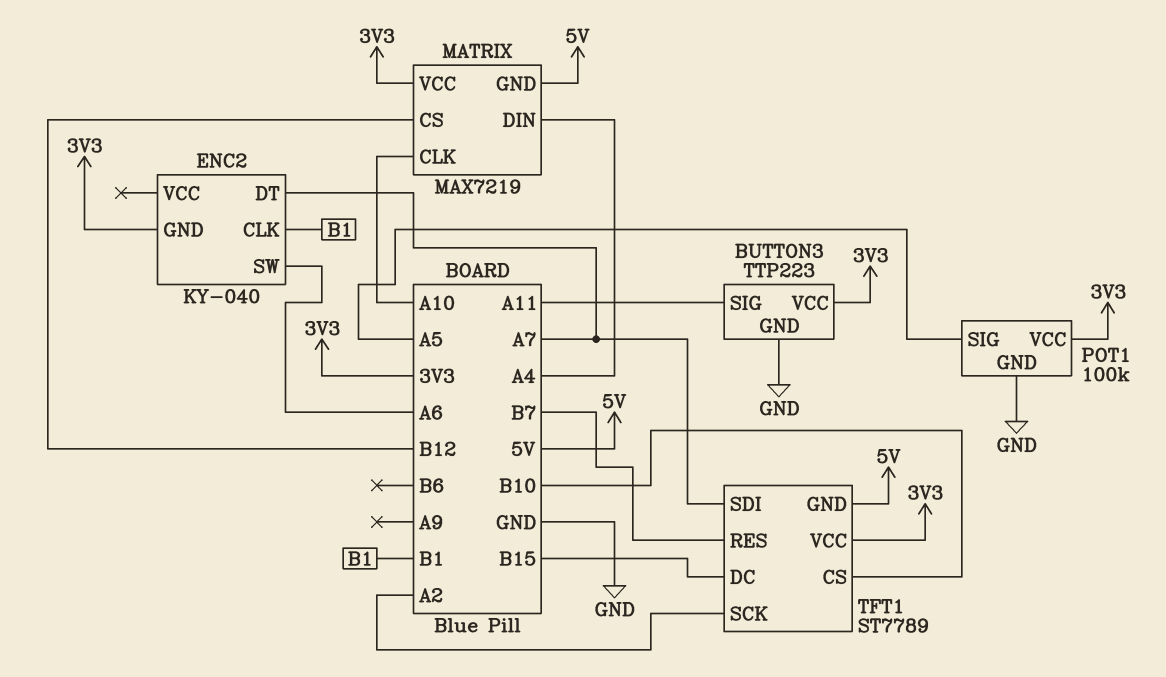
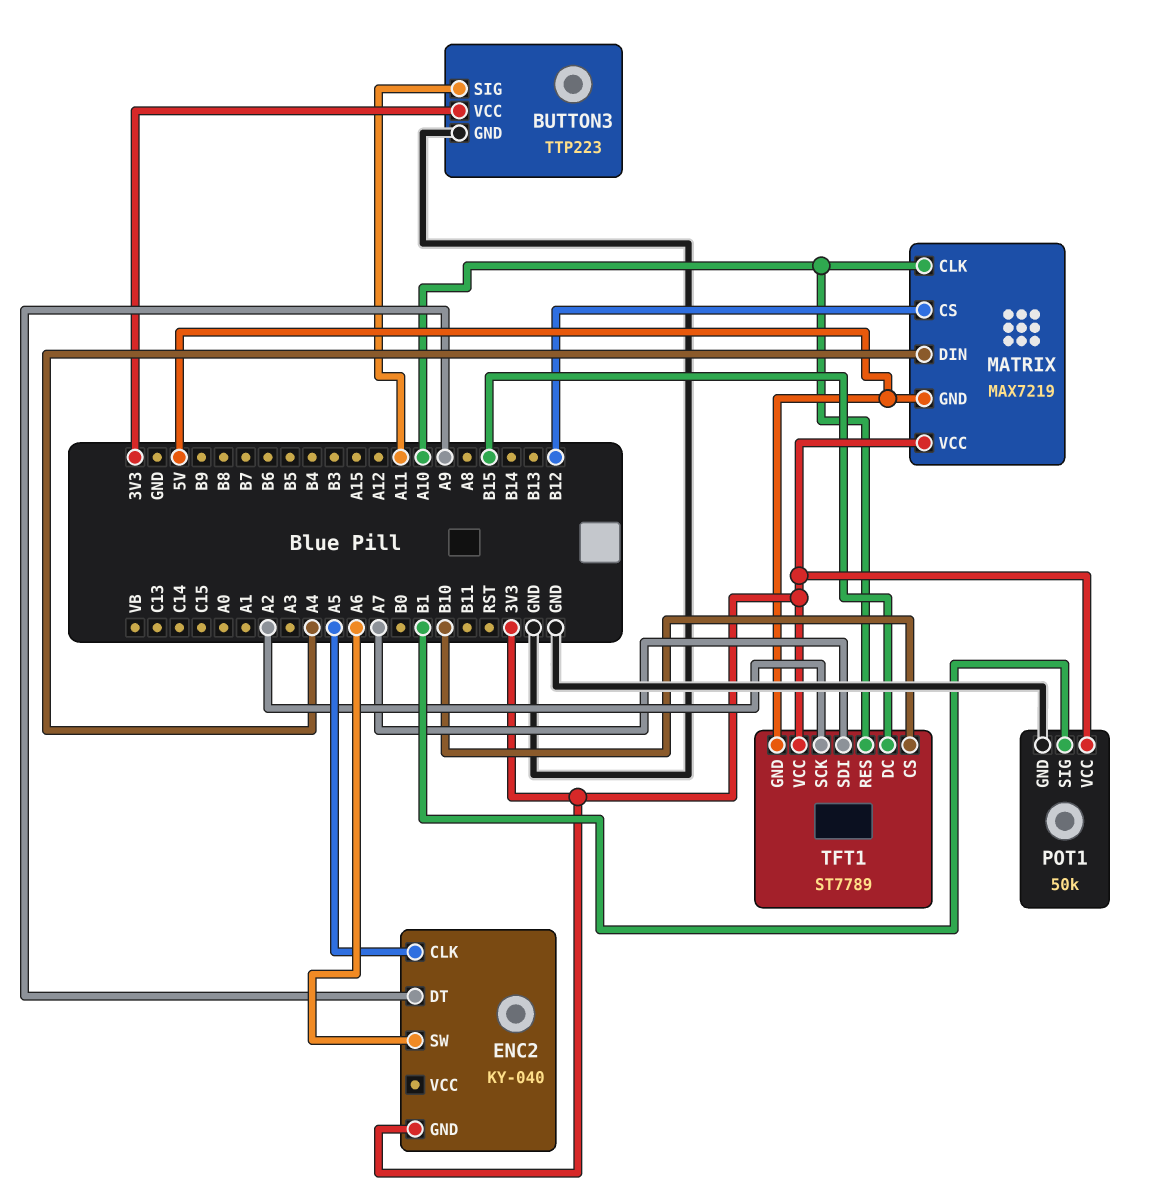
ENC2 pin CLK: B1 -> A5
ENC2 pin DT: A7 -> A9
POT1: 100k -> 50k
POT1 pin SIG: A5 -> B1
TFT1 pin RES: B7 -> A10

